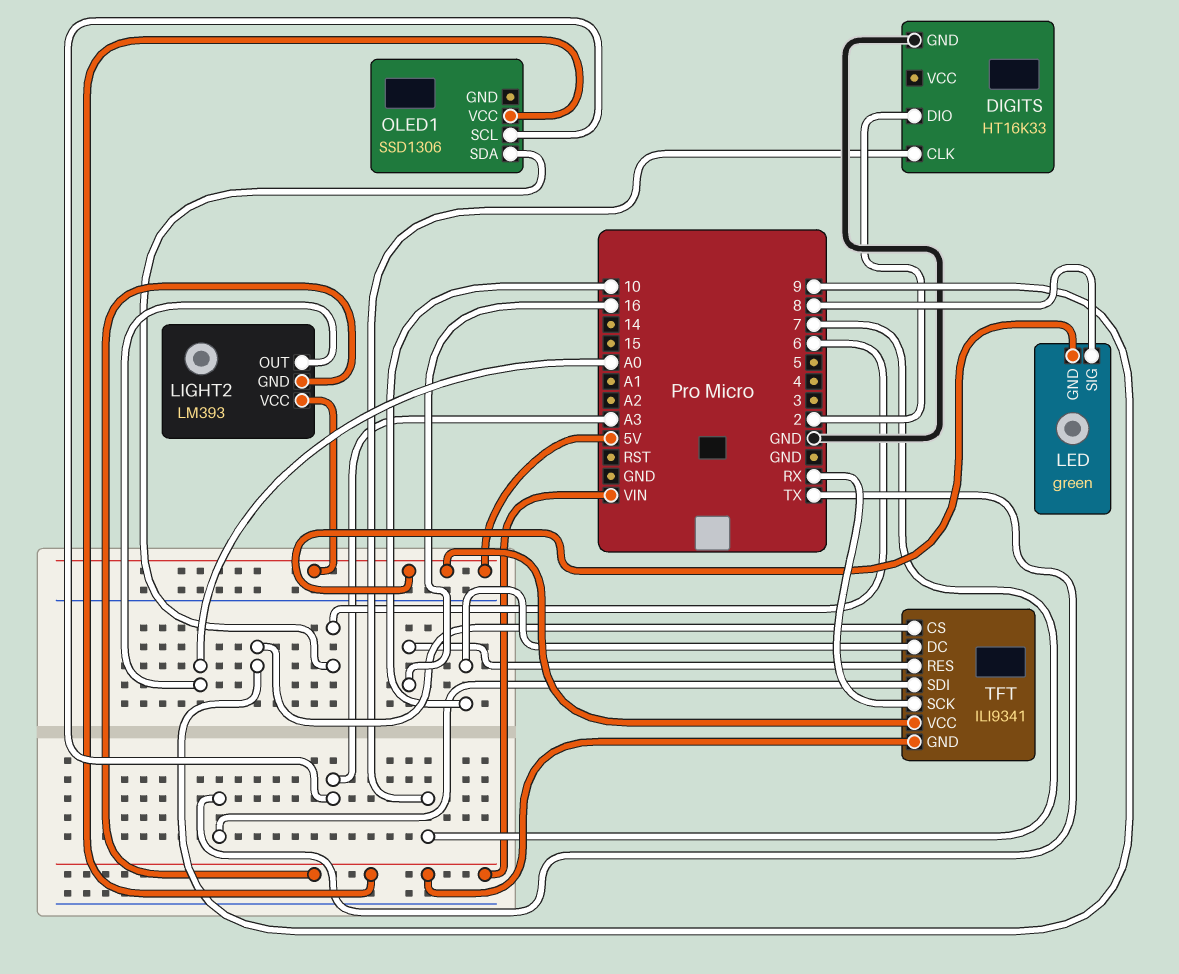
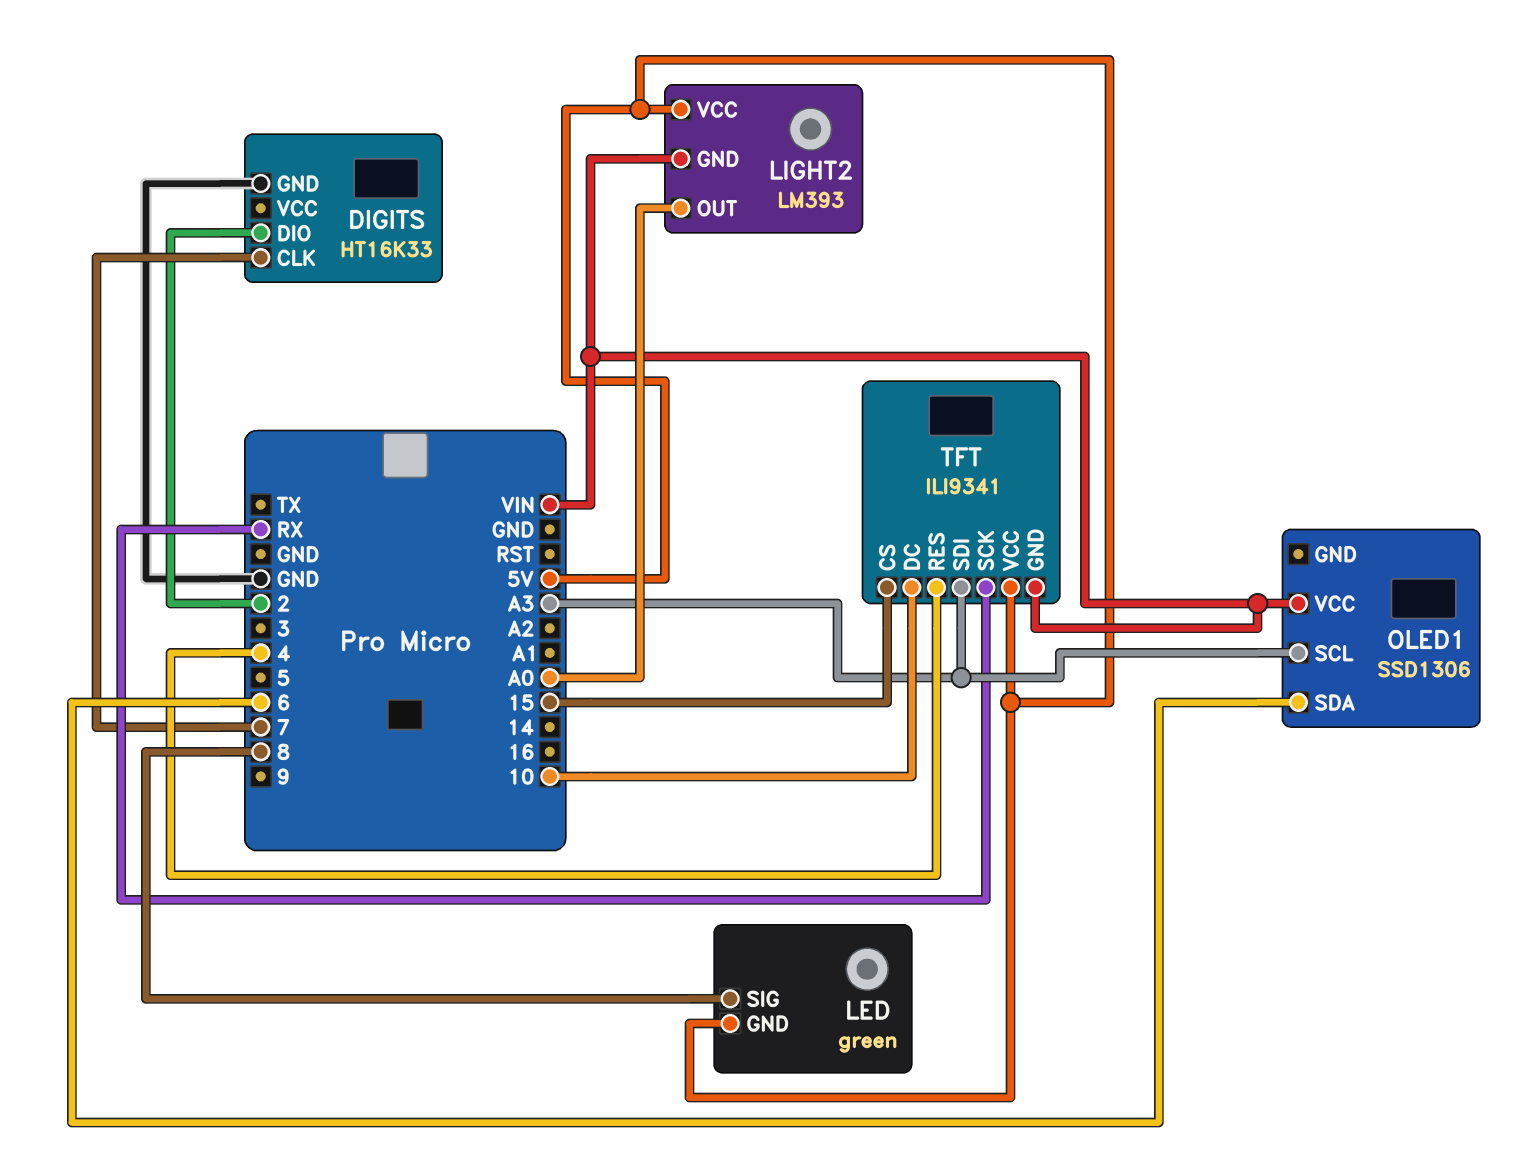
TFT pin CS: 9 -> 15
TFT pin RES: 16 -> 4
TFT pin SDI: TX -> A3

